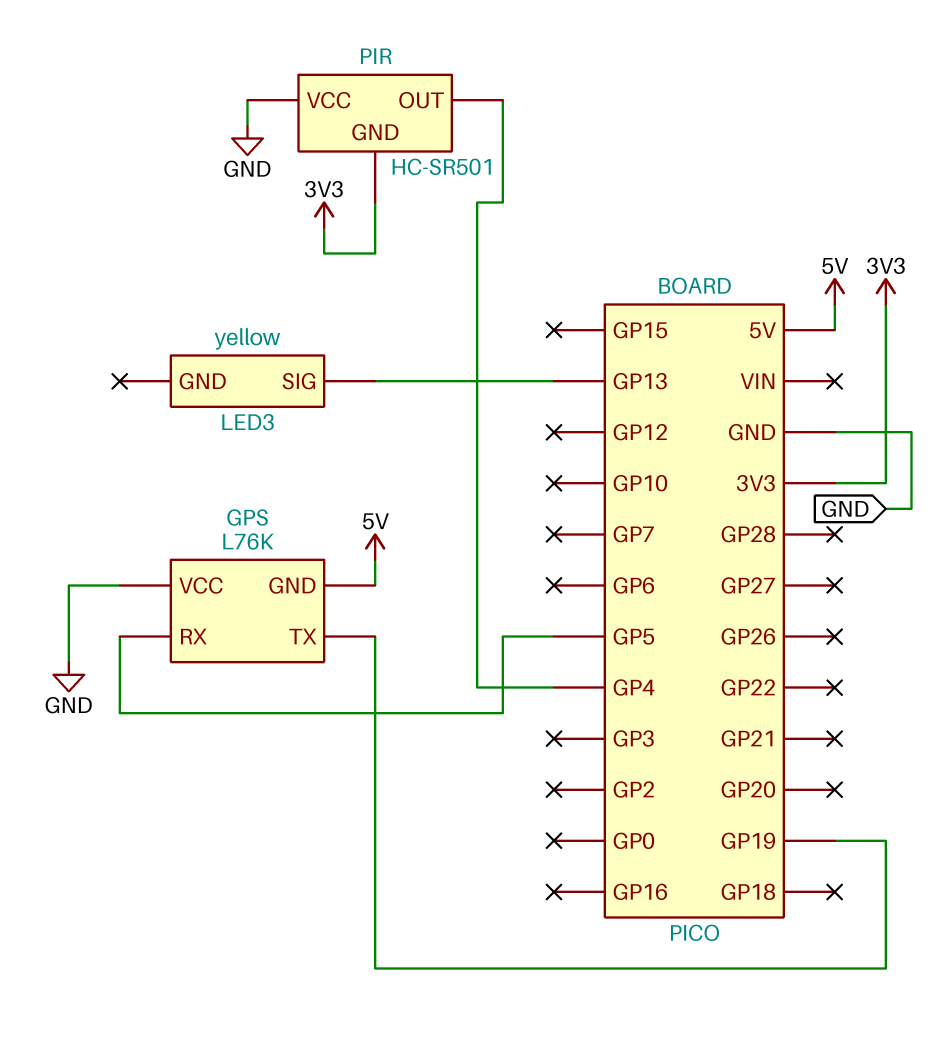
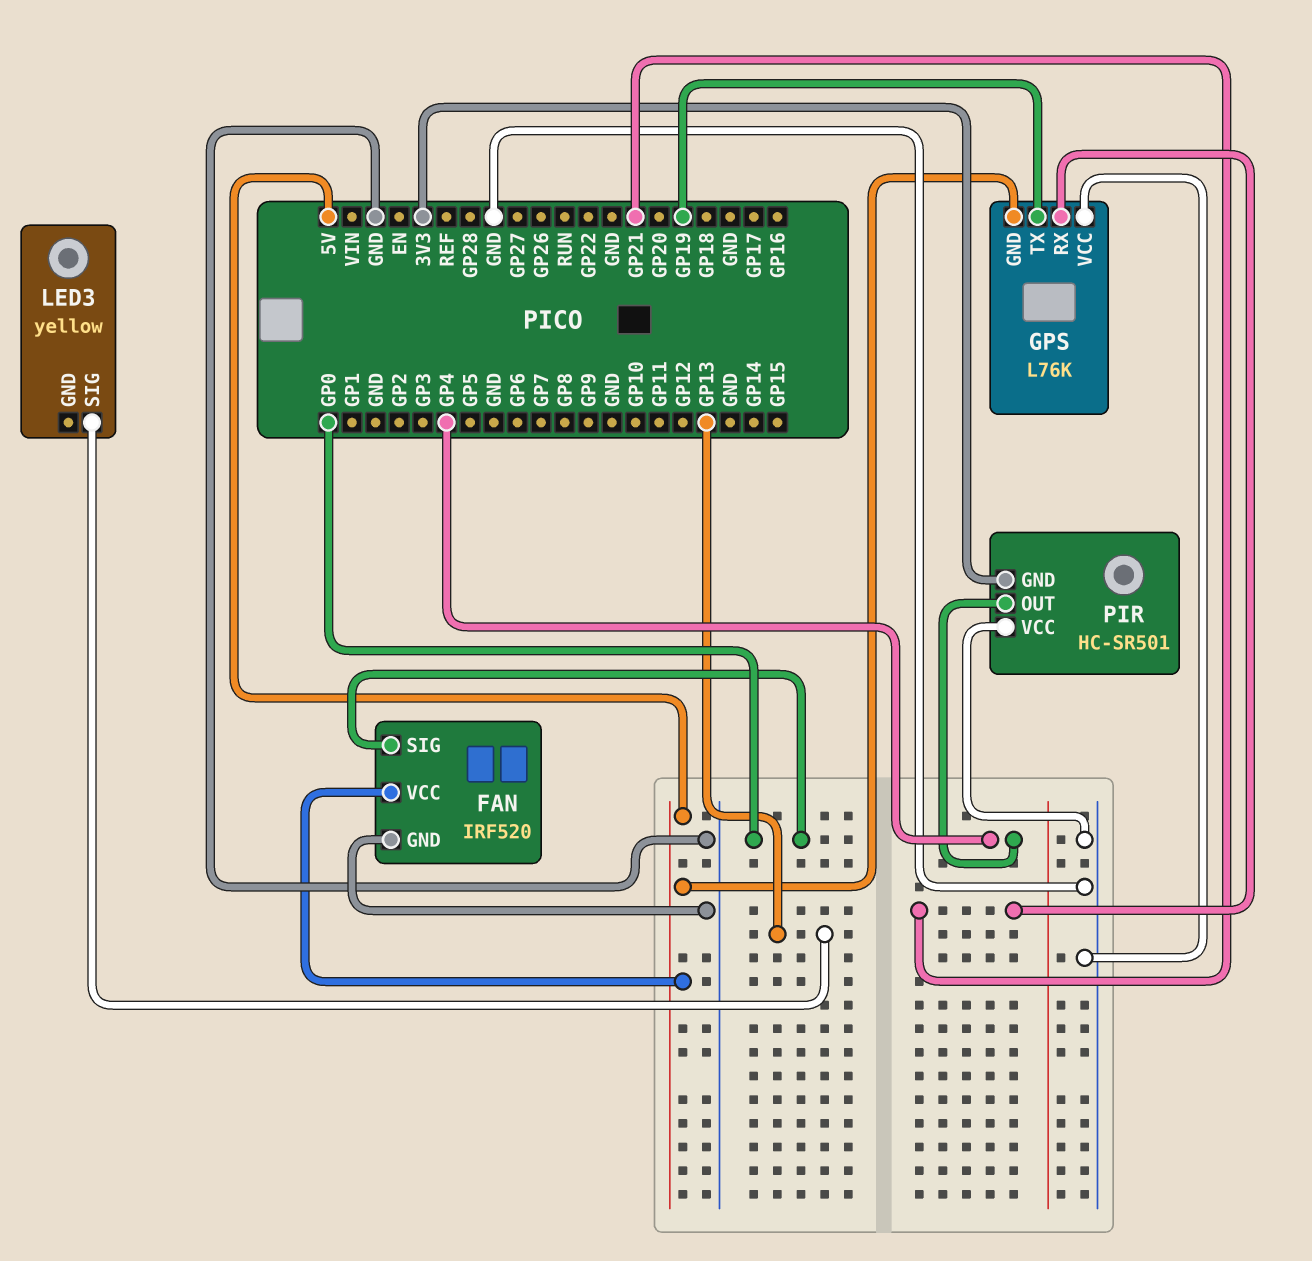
FAN: none -> IRF520
FAN pin GND: none -> GND
FAN pin SIG: none -> GP0
FAN pin VCC: none -> 5V
GPS pin RX: GP5 -> GP21

